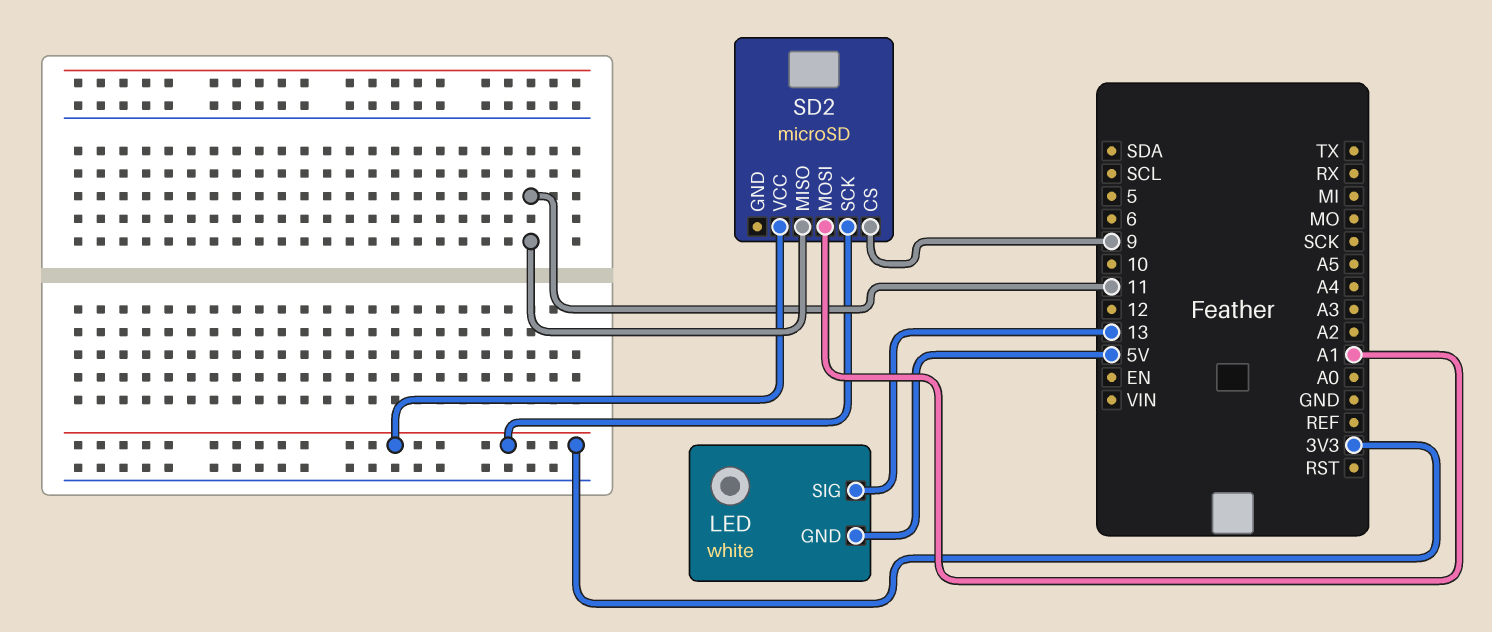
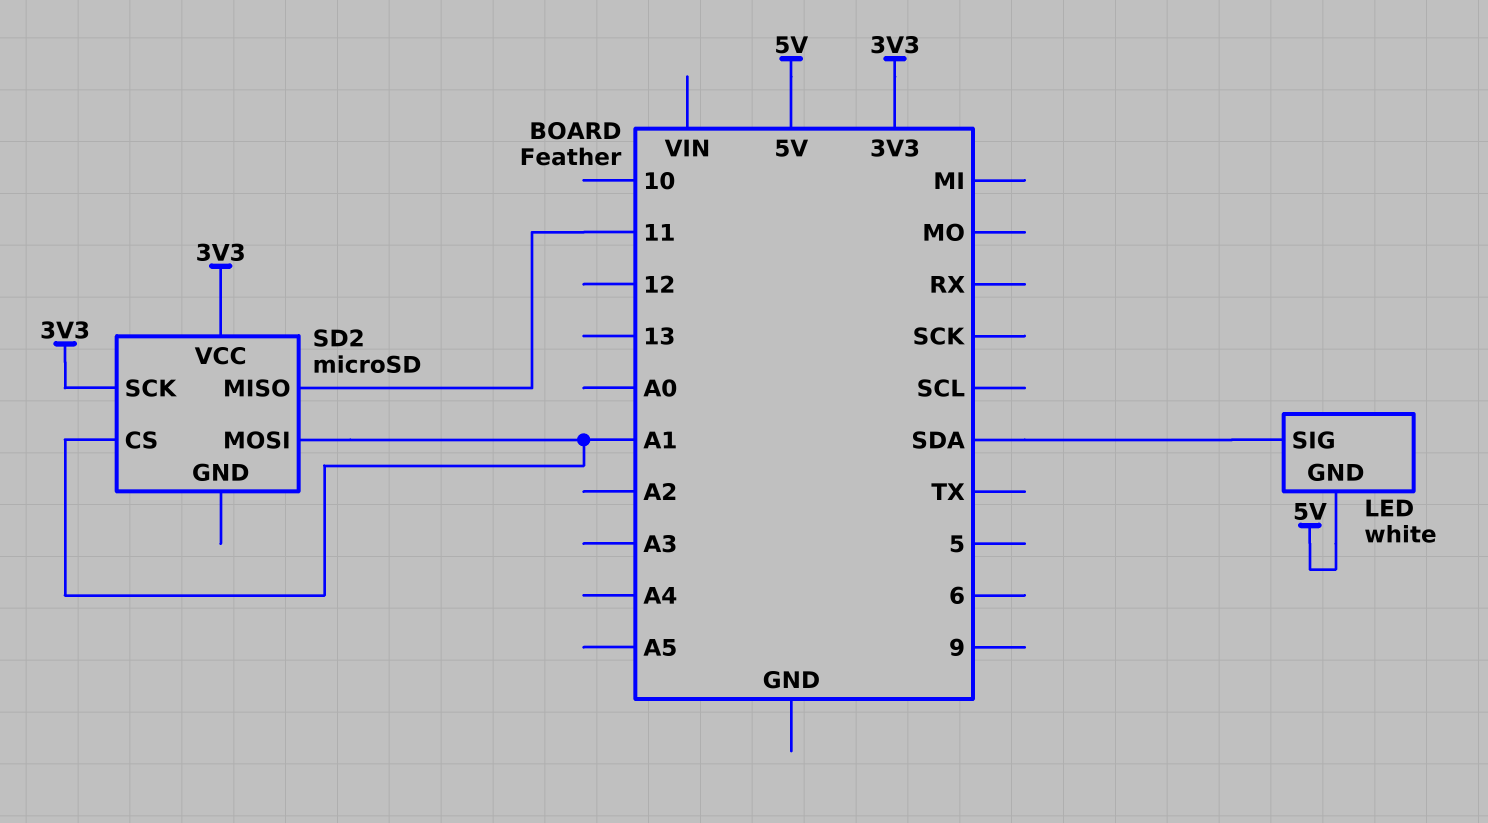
LED pin SIG: 13 -> SDA
SD2 pin CS: 9 -> A1

